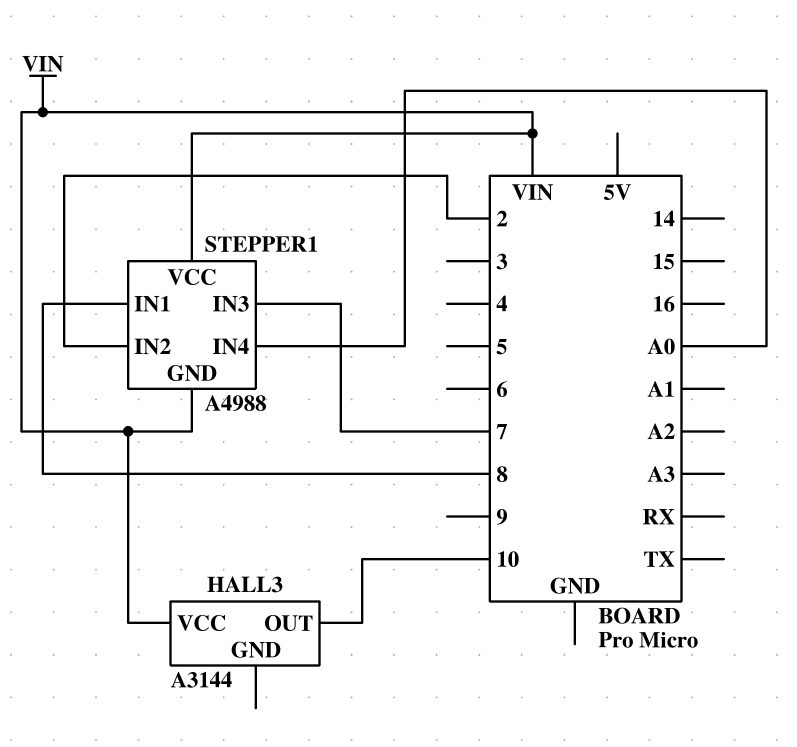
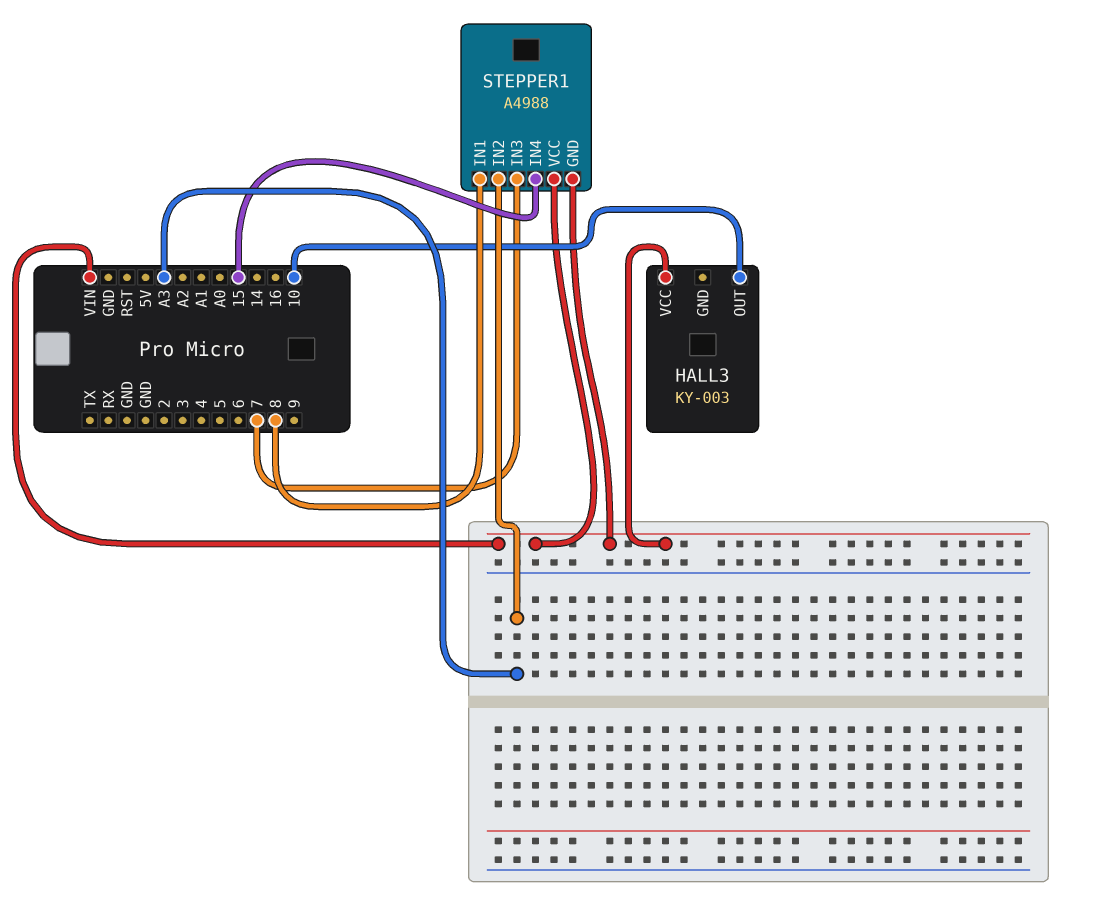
HALL3: A3144 -> KY-003
STEPPER1 pin IN2: 2 -> A3
STEPPER1 pin IN4: A0 -> 15

